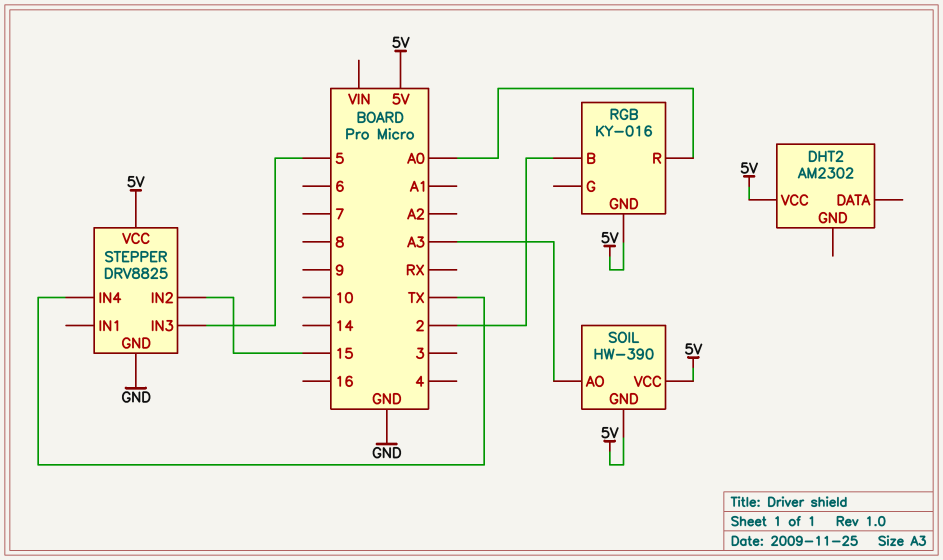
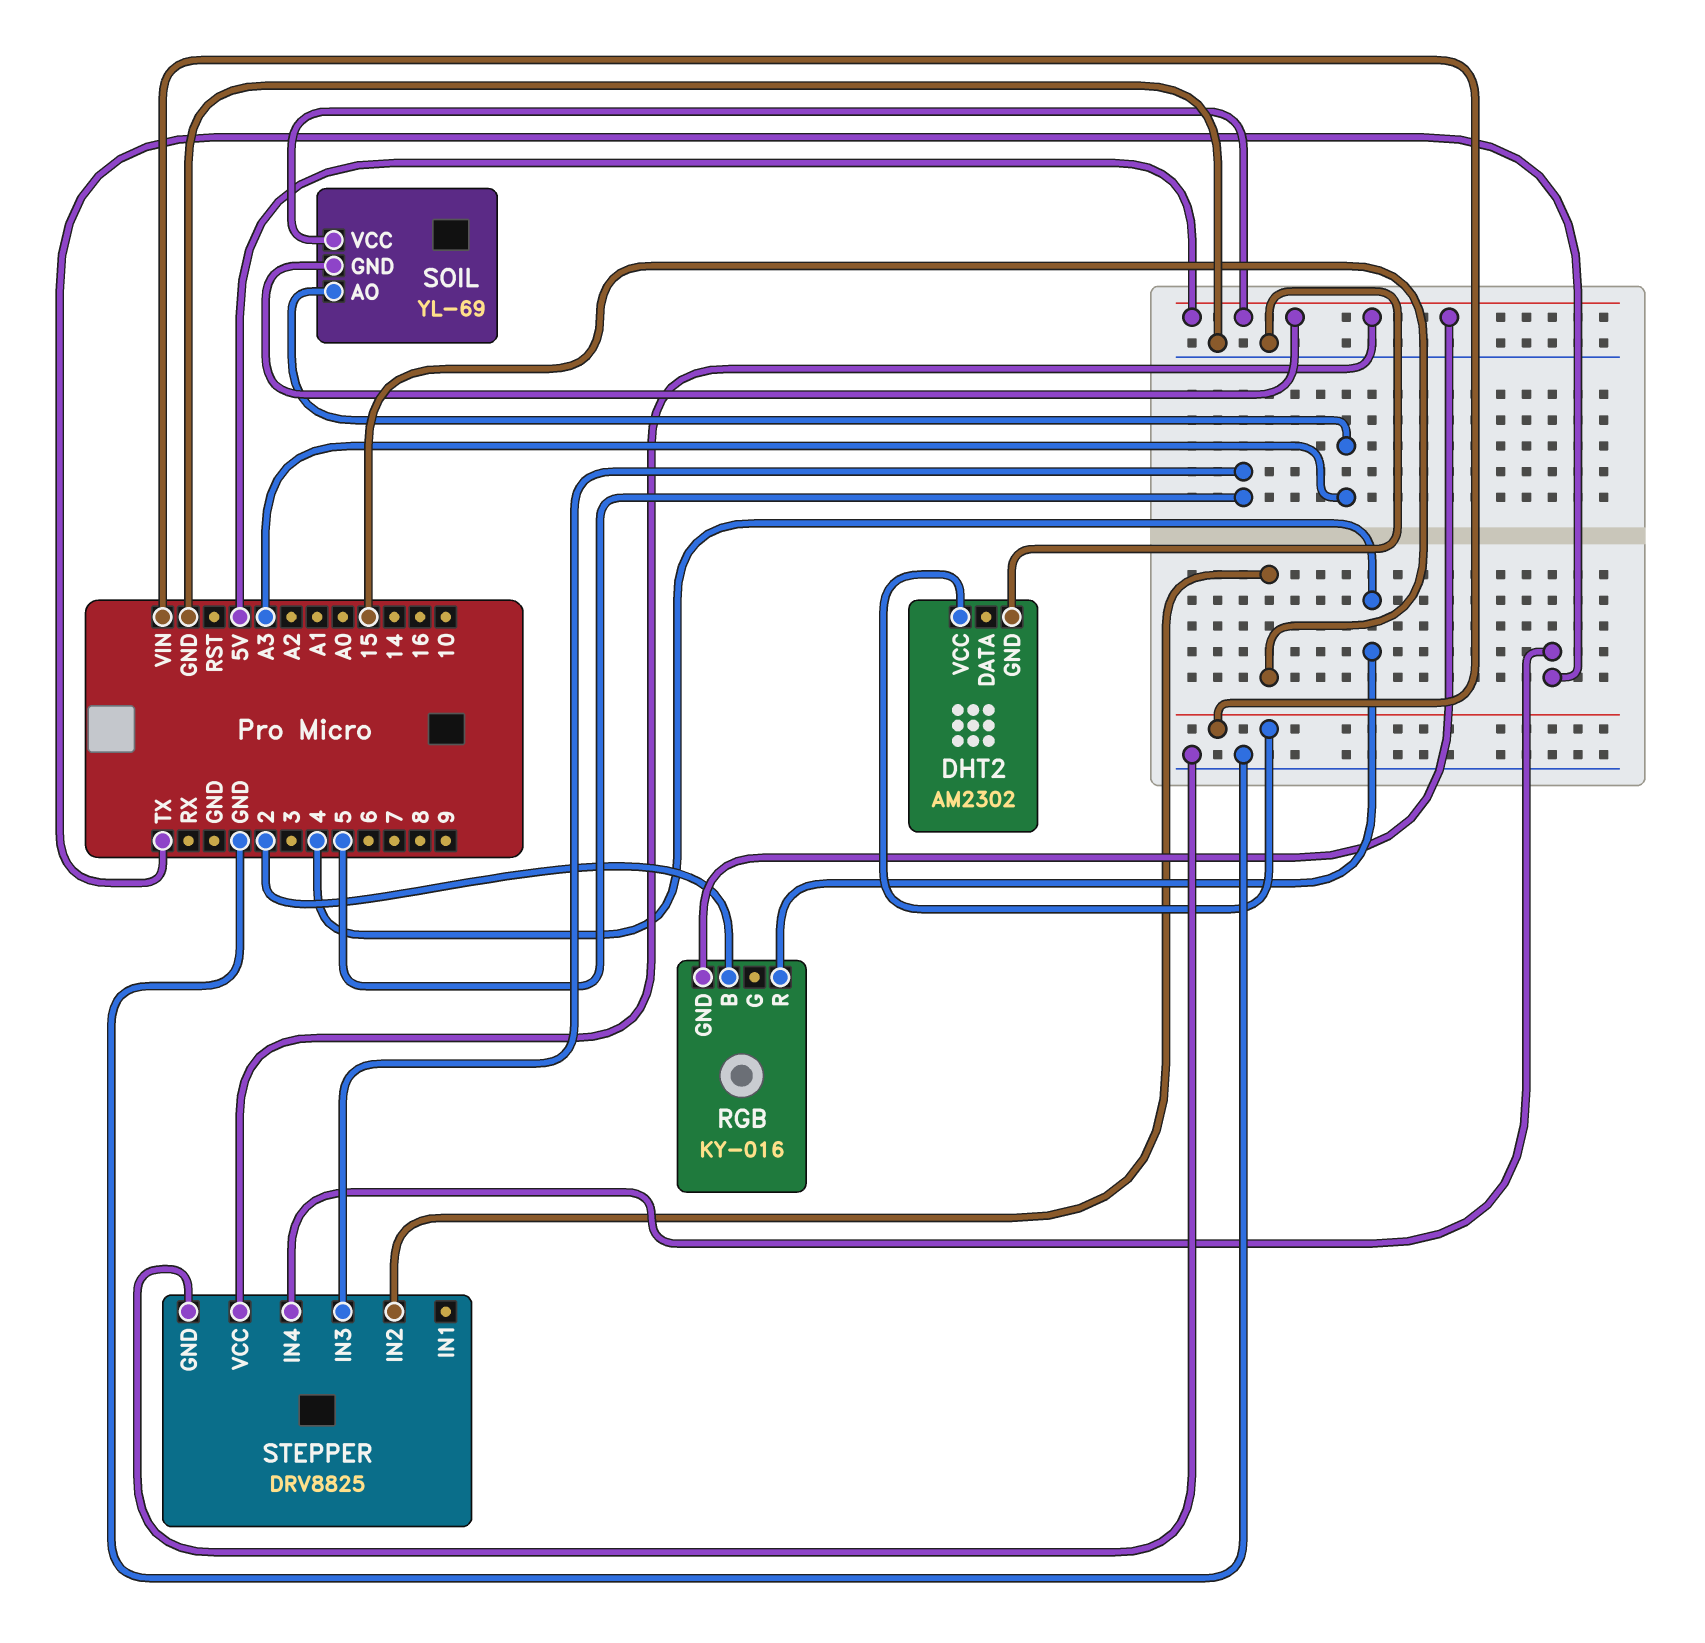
DHT2 pin GND: none -> GND
DHT2 pin VCC: 5V -> VIN
RGB pin R: A0 -> 4
SOIL: HW-390 -> YL-69

